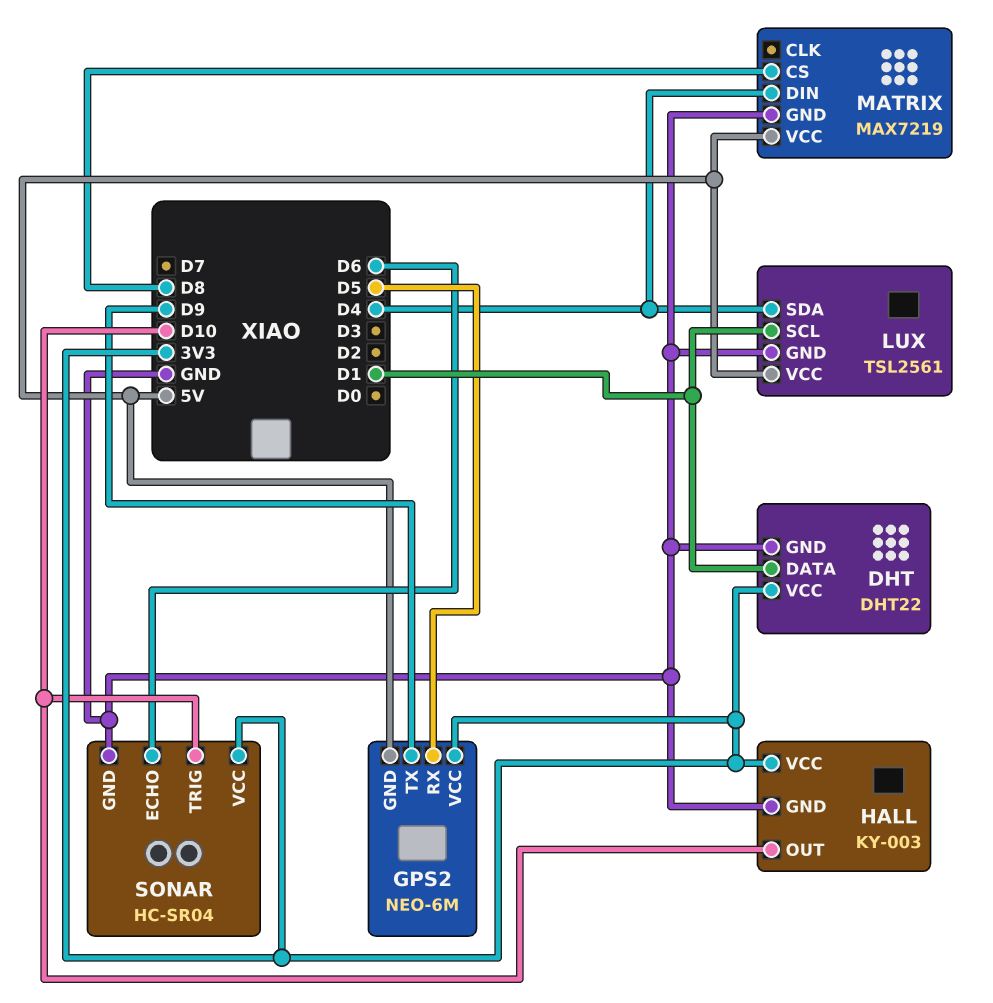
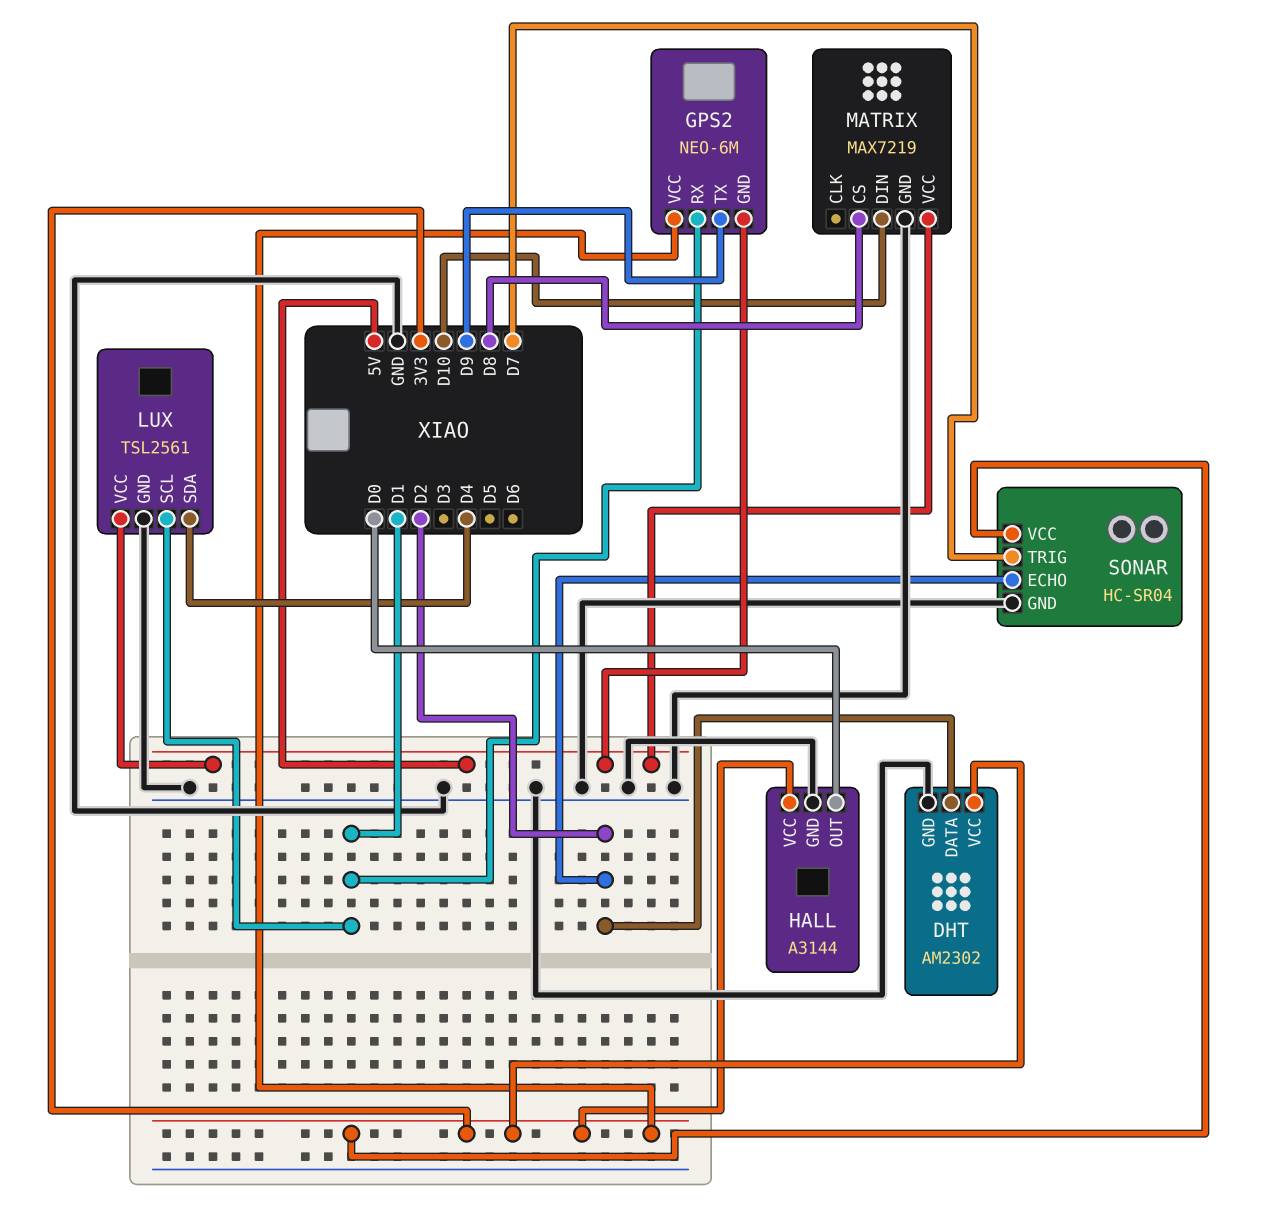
DHT: DHT22 -> AM2302
DHT pin DATA: D1 -> D2
GPS2 pin RX: D5 -> D1
HALL: KY-003 -> A3144
HALL pin OUT: D10 -> D0
MATRIX pin DIN: D4 -> D10
SONAR pin ECHO: D6 -> D2
SONAR pin TRIG: D10 -> D7

